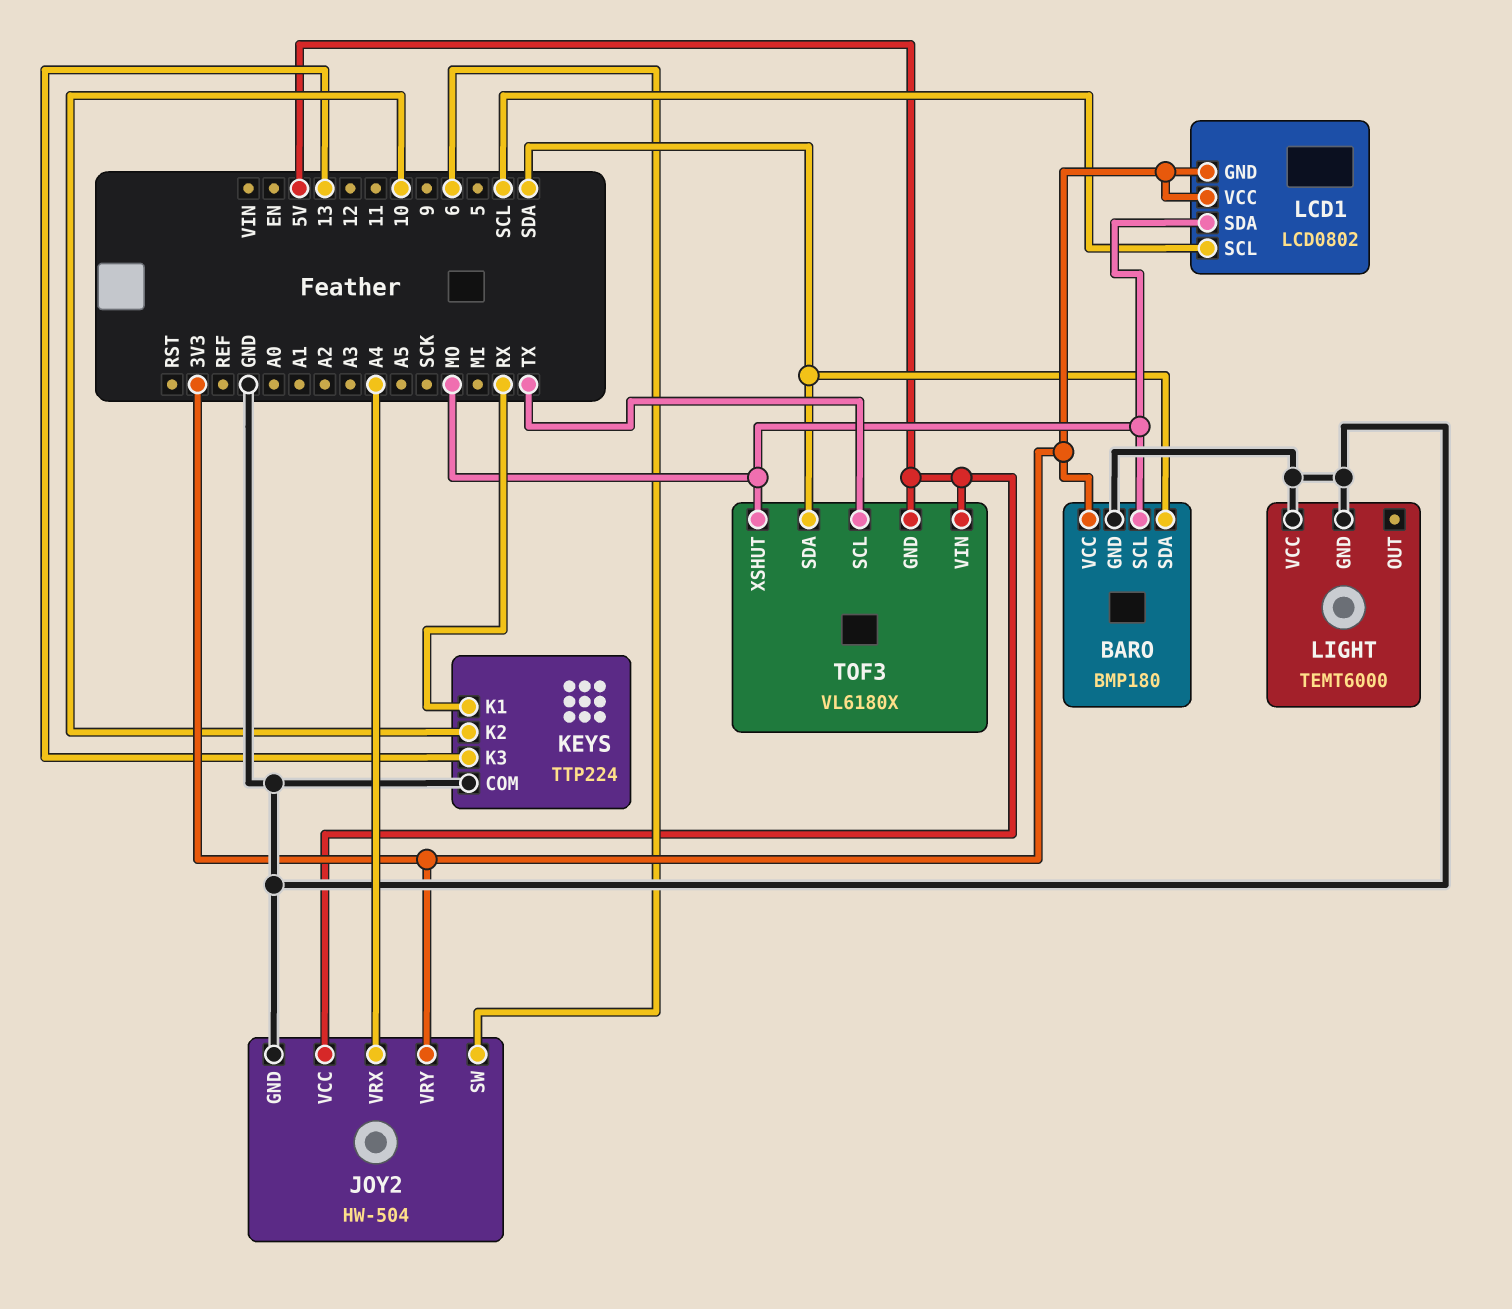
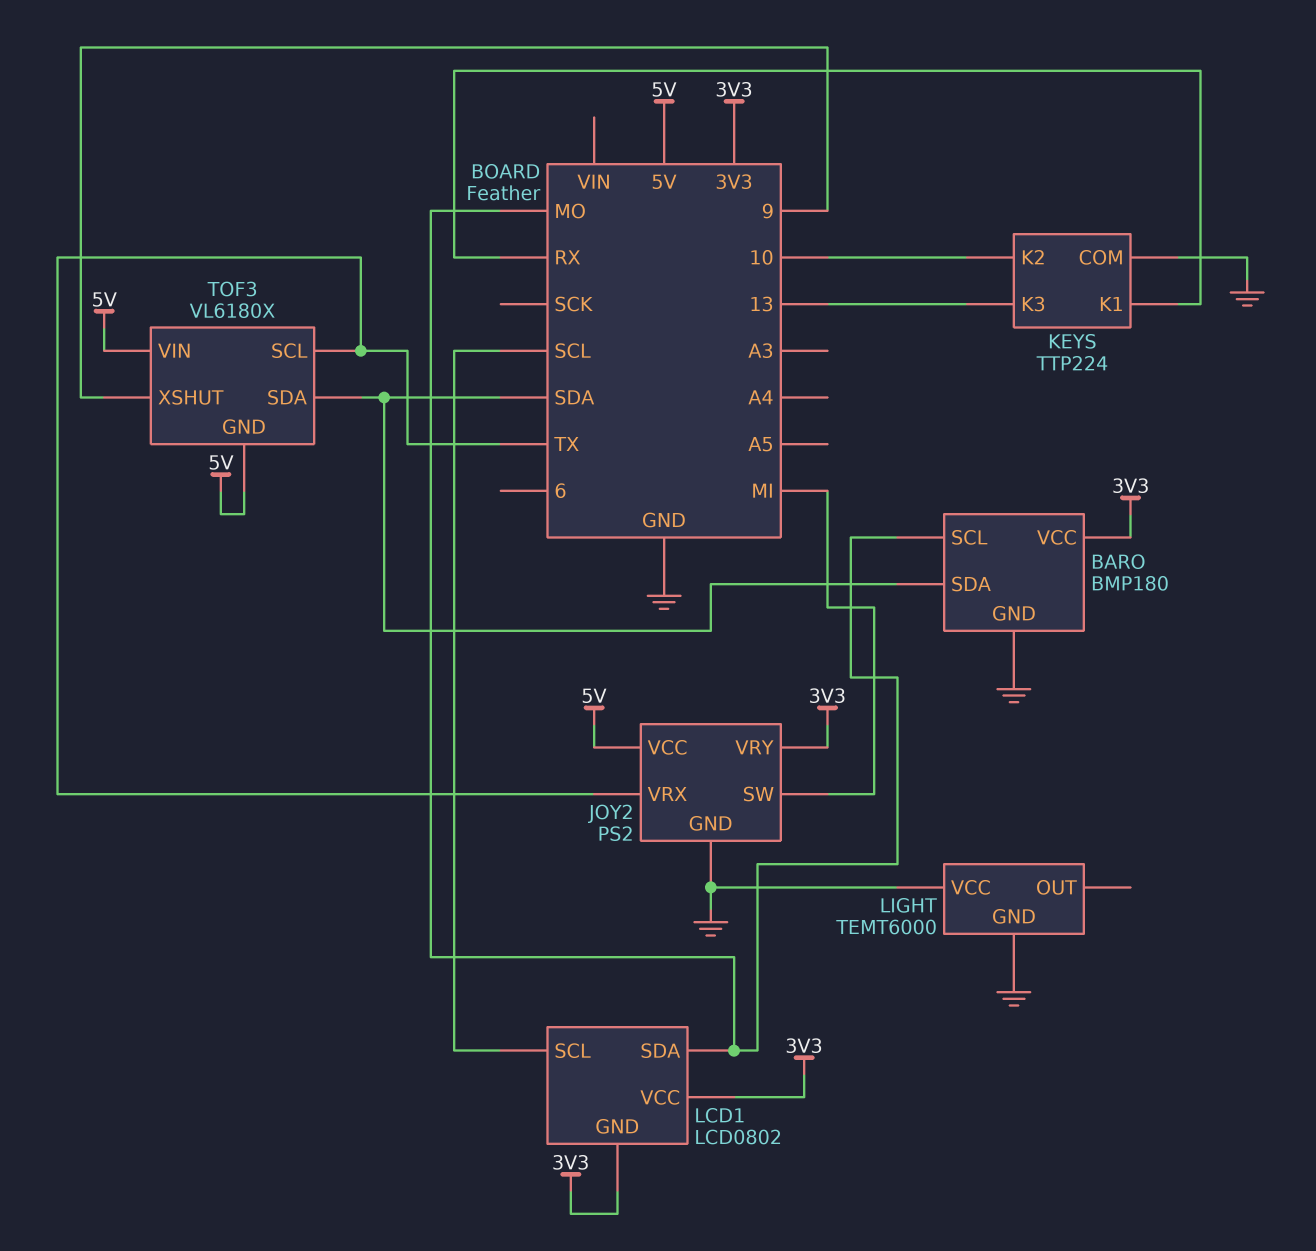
JOY2: HW-504 -> PS2
JOY2 pin SW: 6 -> MI
JOY2 pin VRX: A4 -> TX
TOF3 pin XSHUT: MO -> 9

